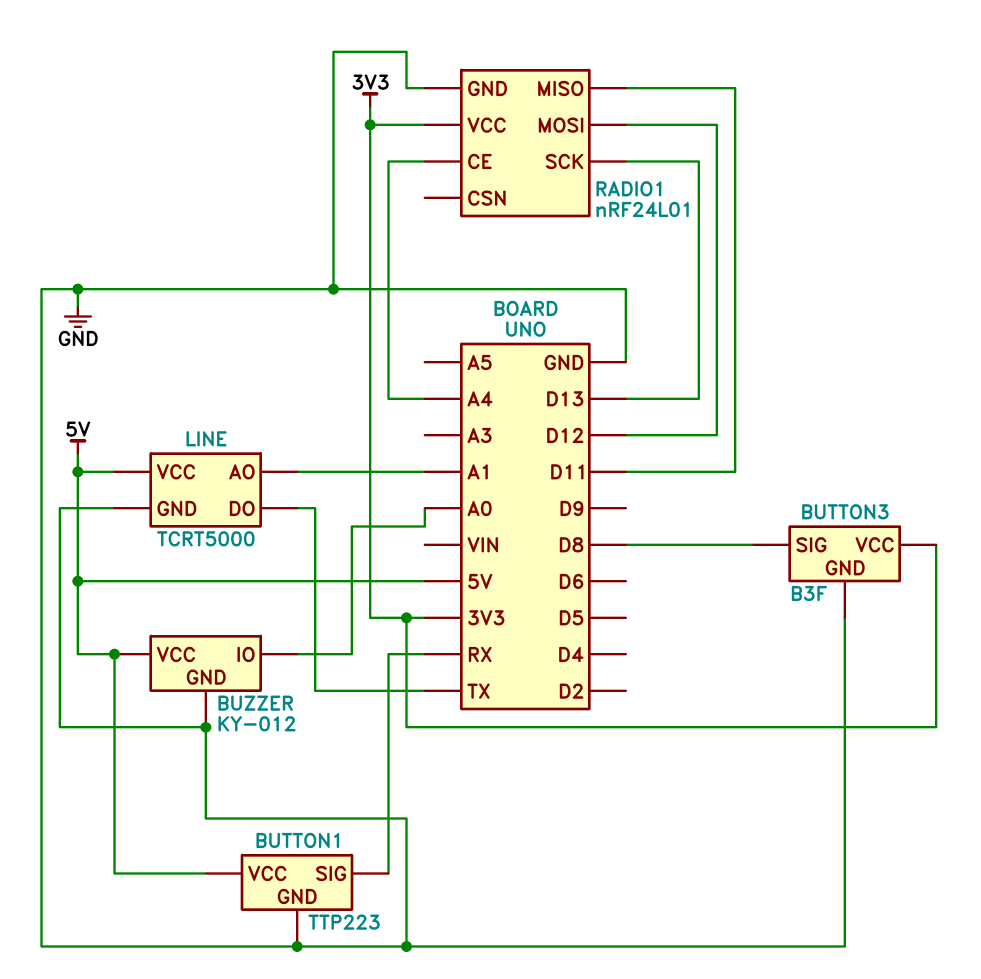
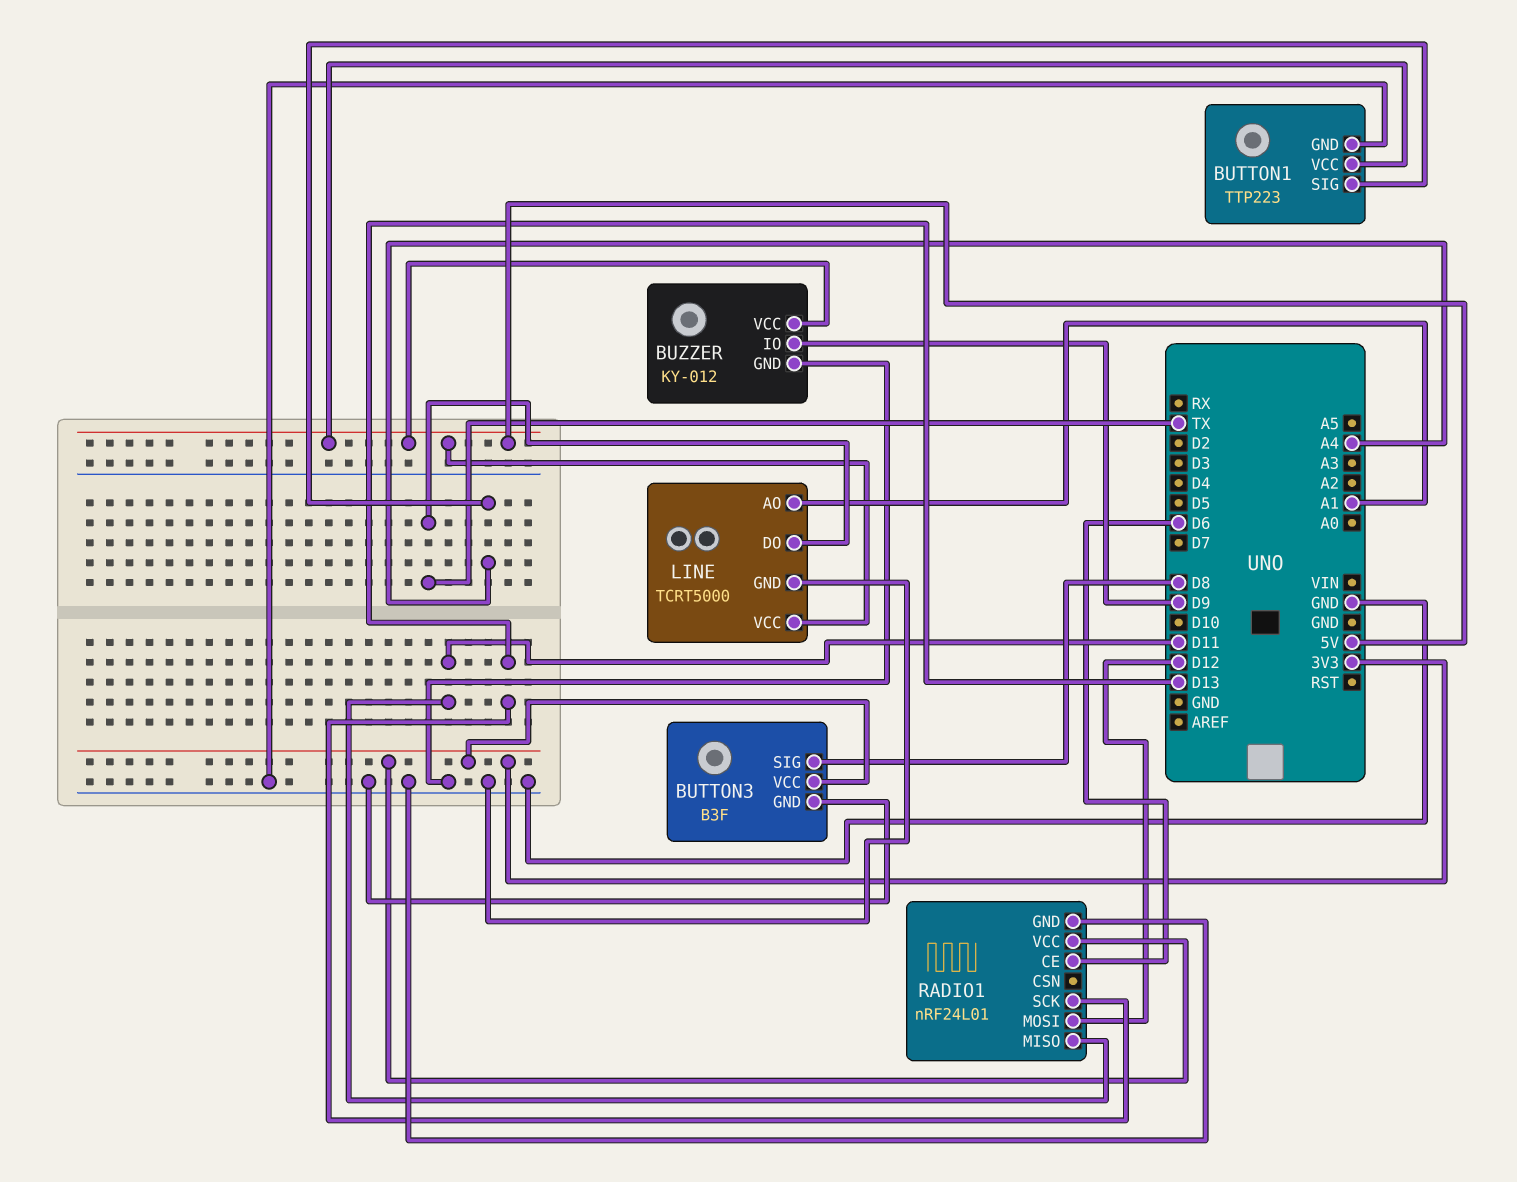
BUTTON1 pin SIG: RX -> A4
BUZZER pin IO: A0 -> D9
RADIO1 pin CE: A4 -> D6

